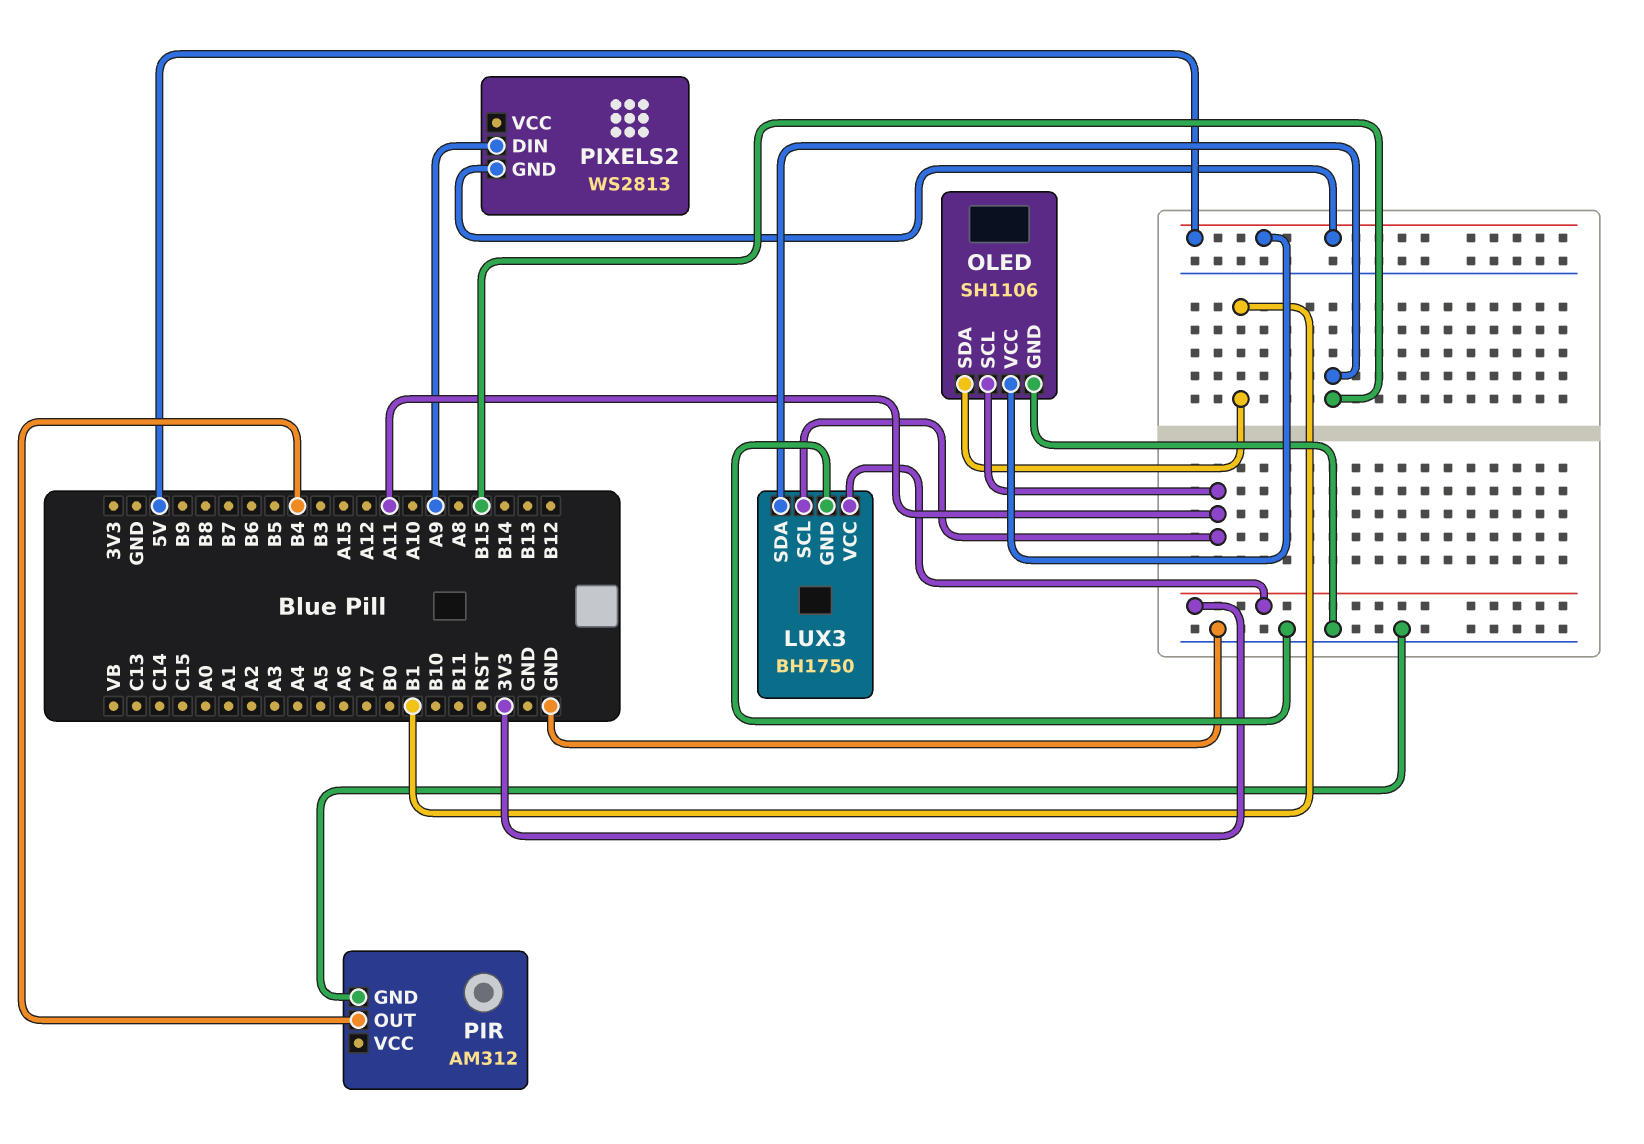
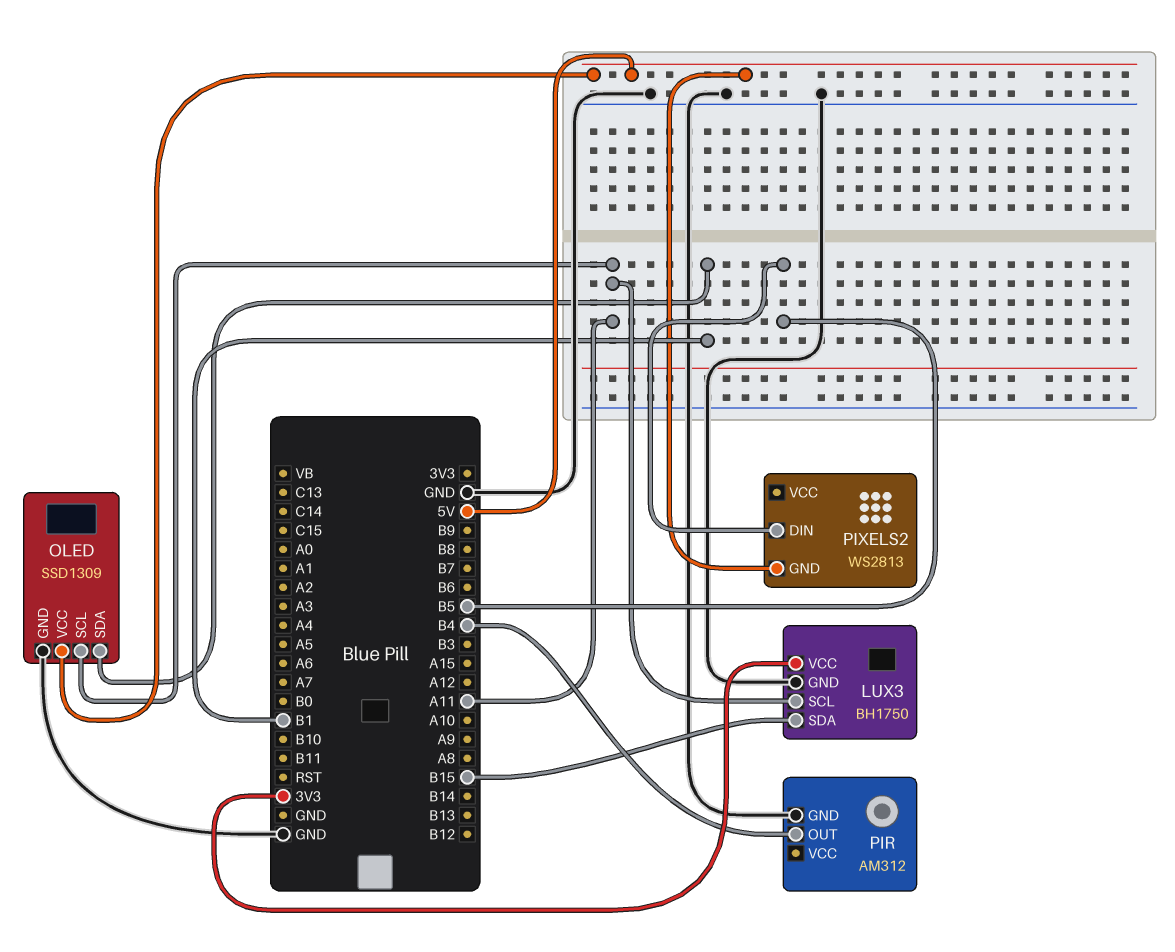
OLED: SH1106 -> SSD1309
PIXELS2 pin DIN: A9 -> B5

